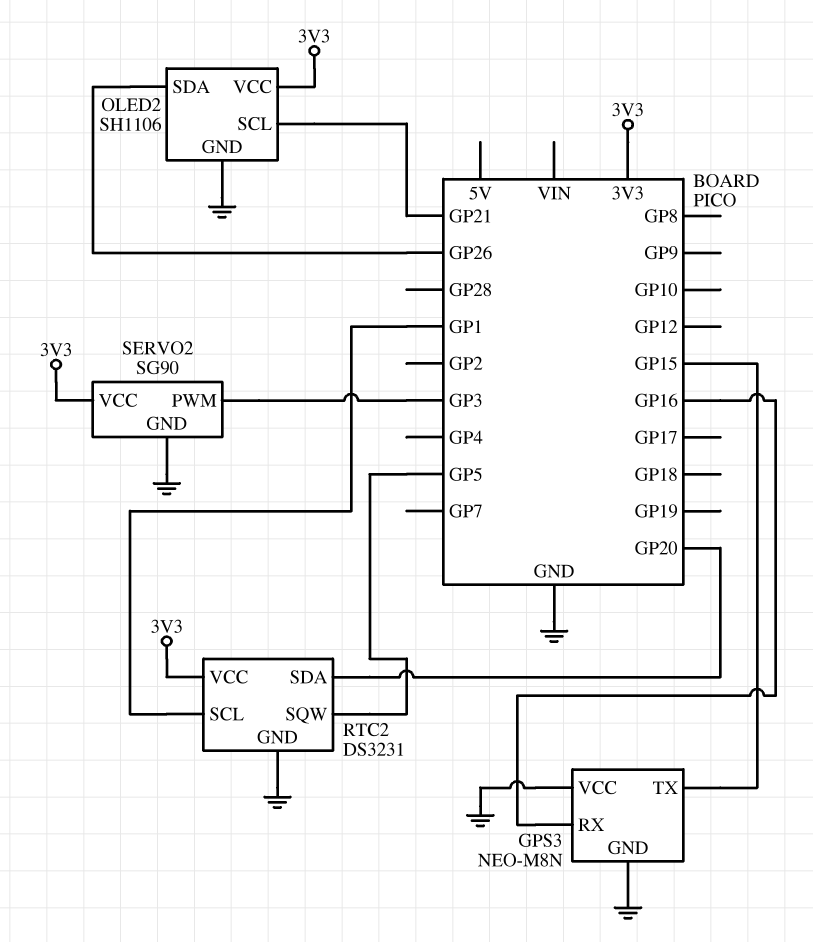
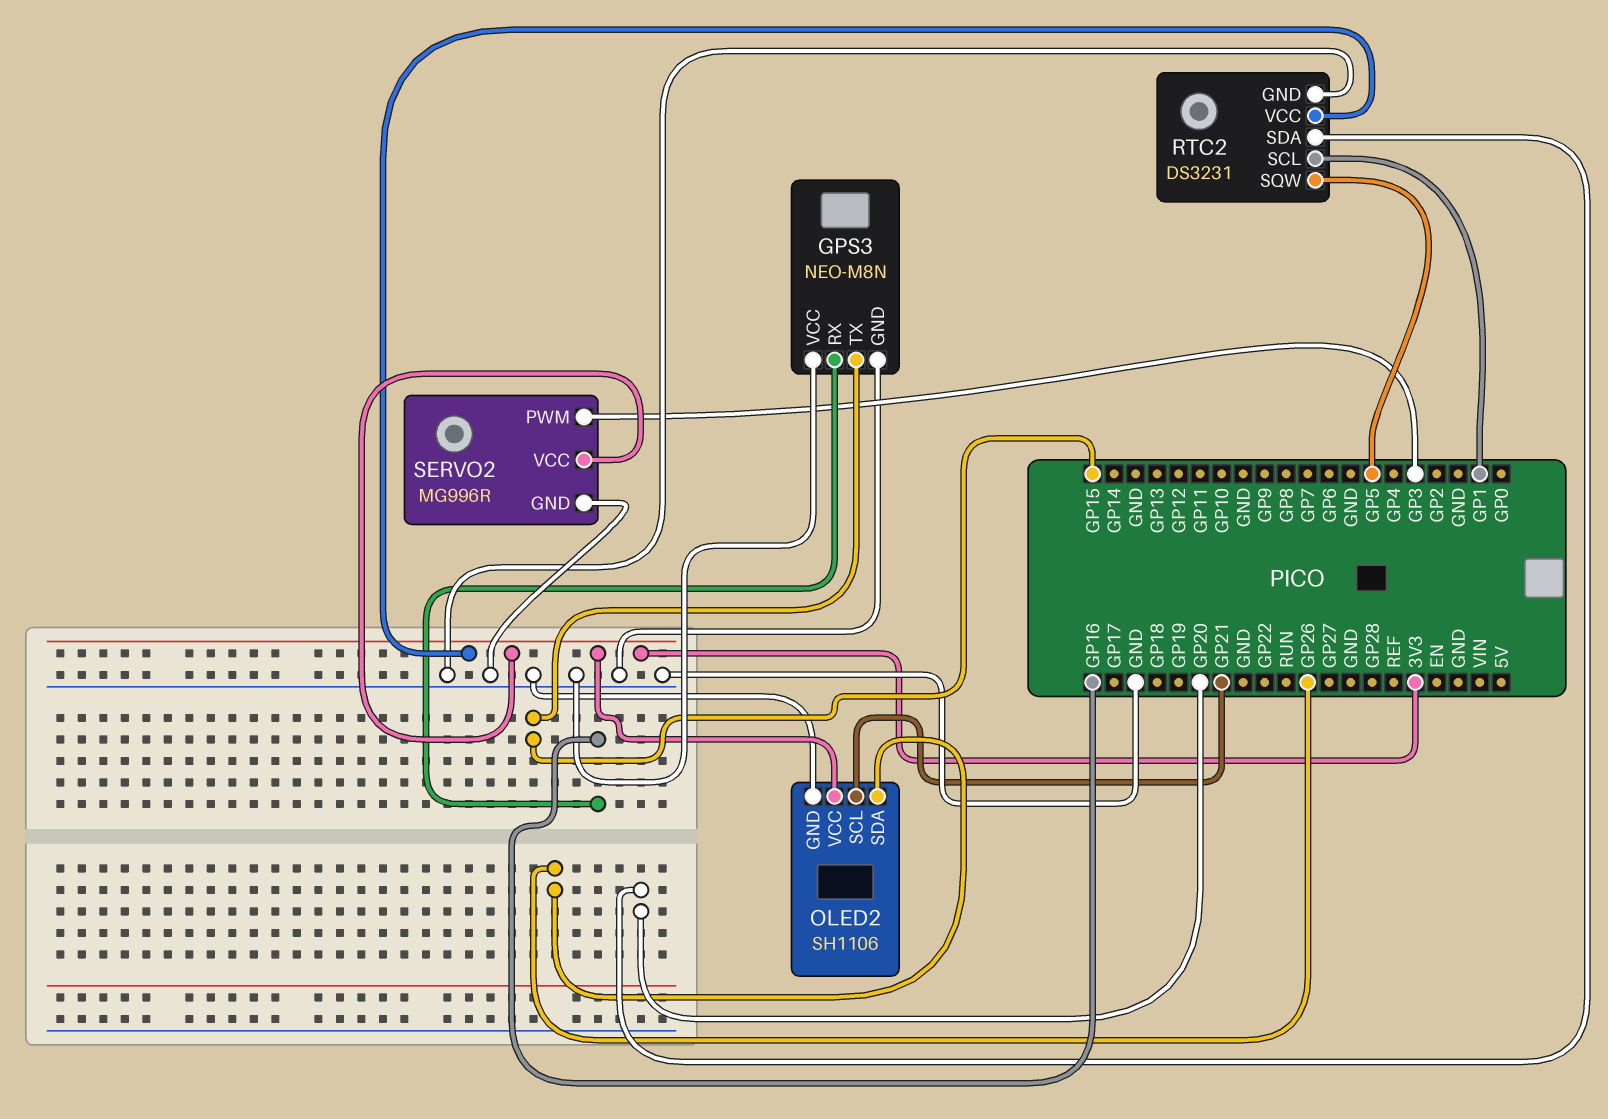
SERVO2: SG90 -> MG996R

